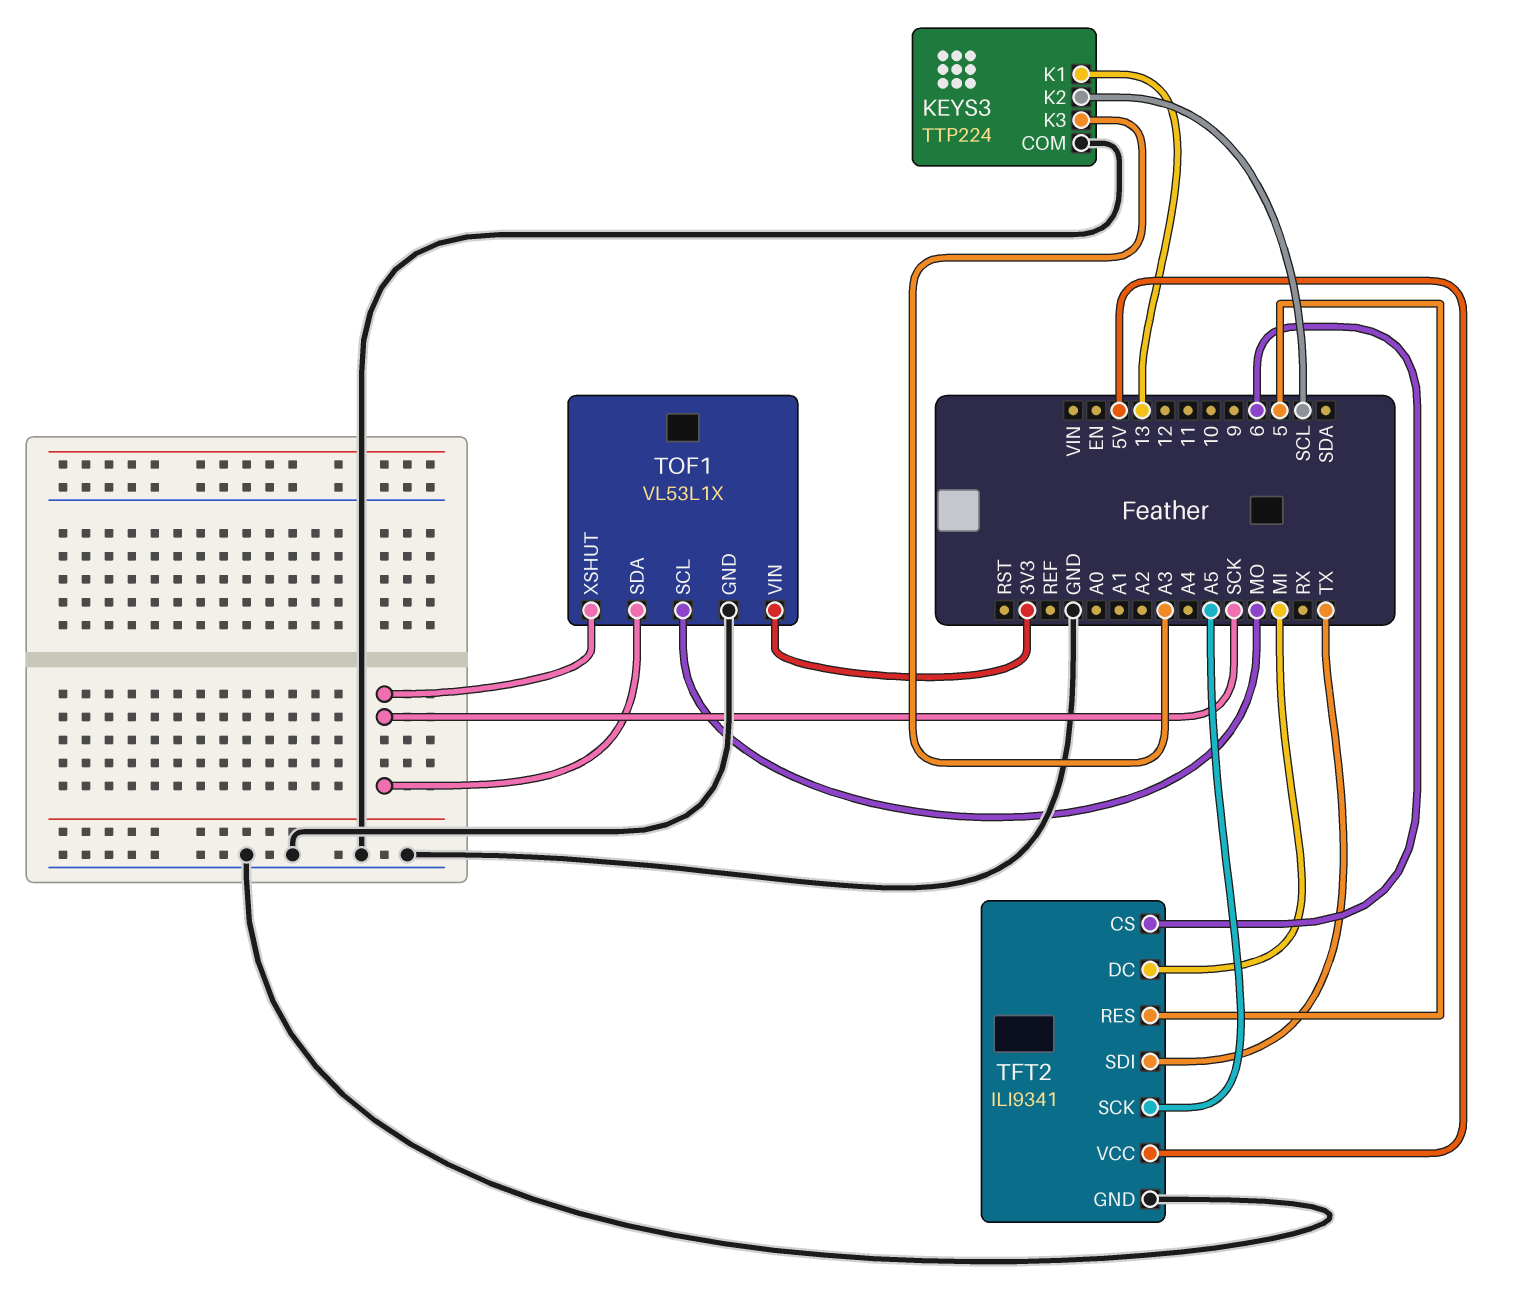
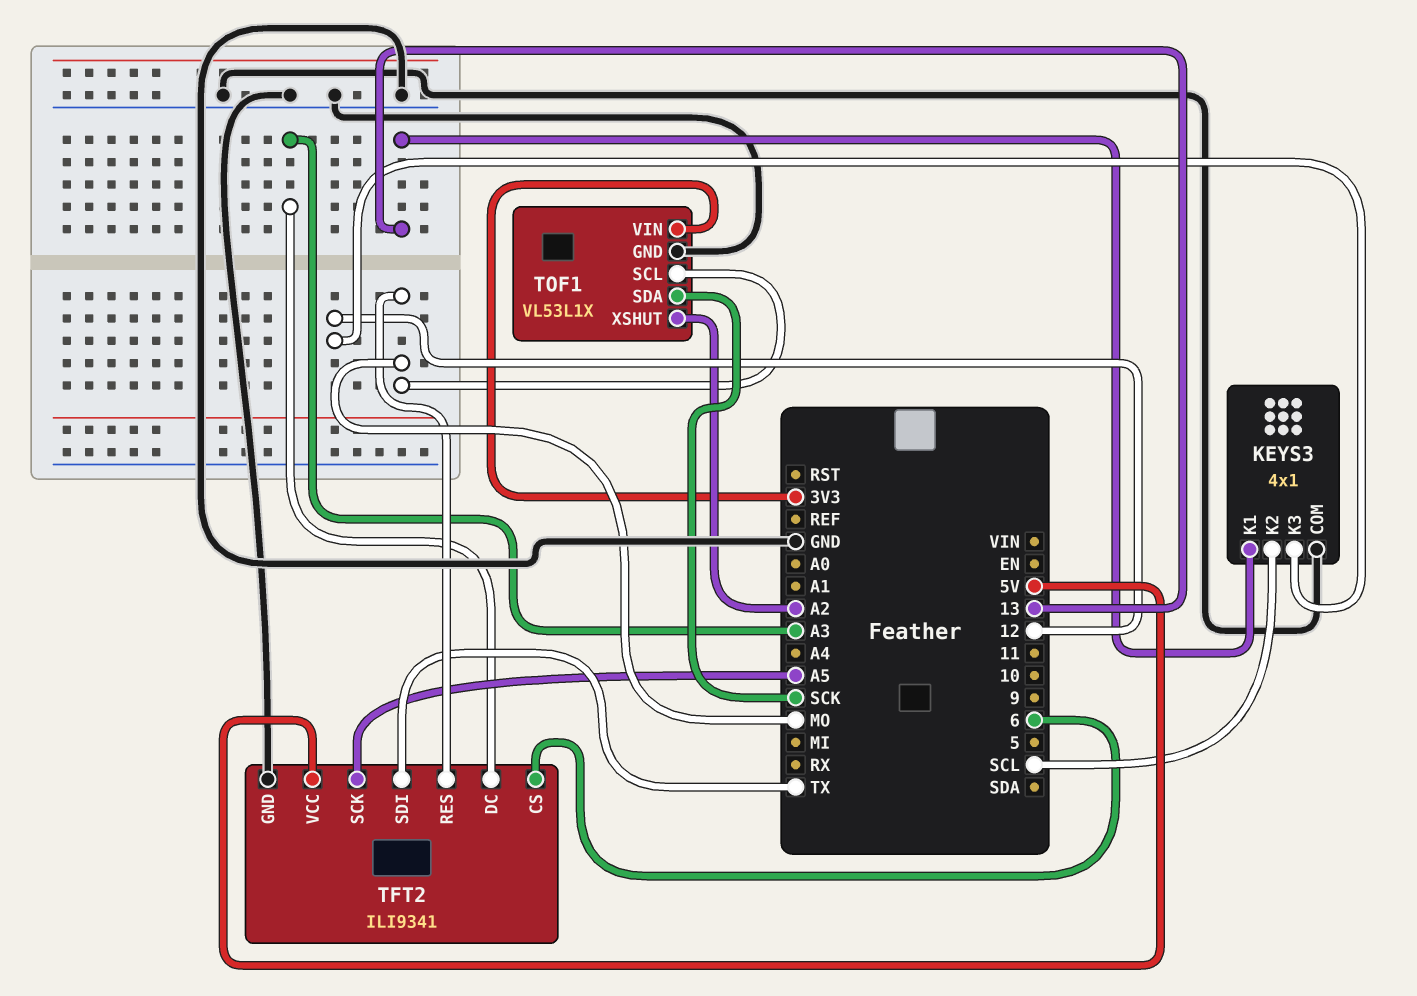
KEYS3: TTP224 -> 4x1
KEYS3 pin K3: A3 -> 12
TFT2 pin DC: MI -> A3
TFT2 pin RES: 5 -> MO
TOF1 pin XSHUT: SCK -> A2

